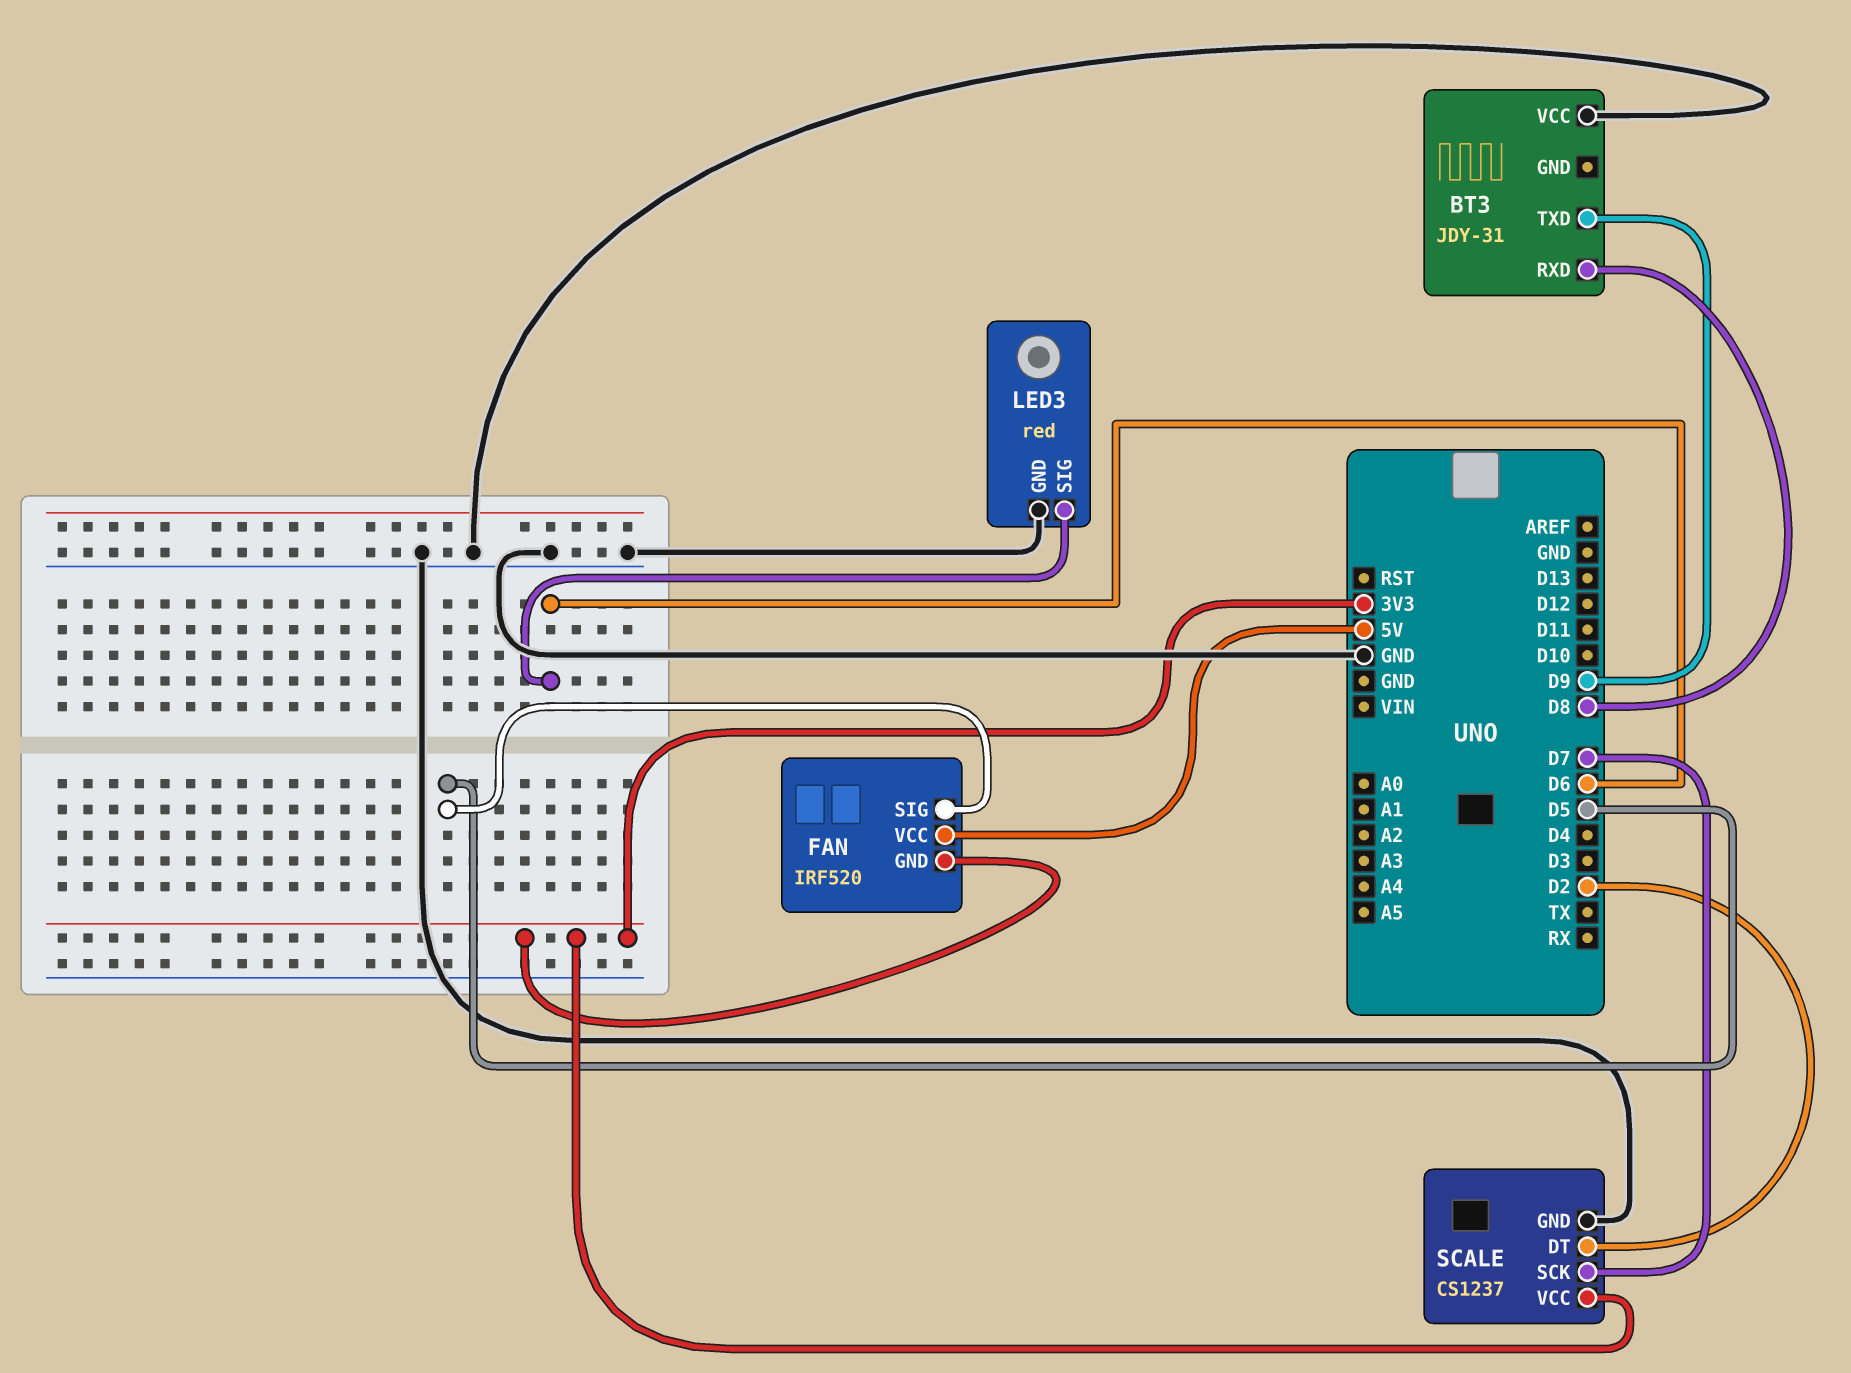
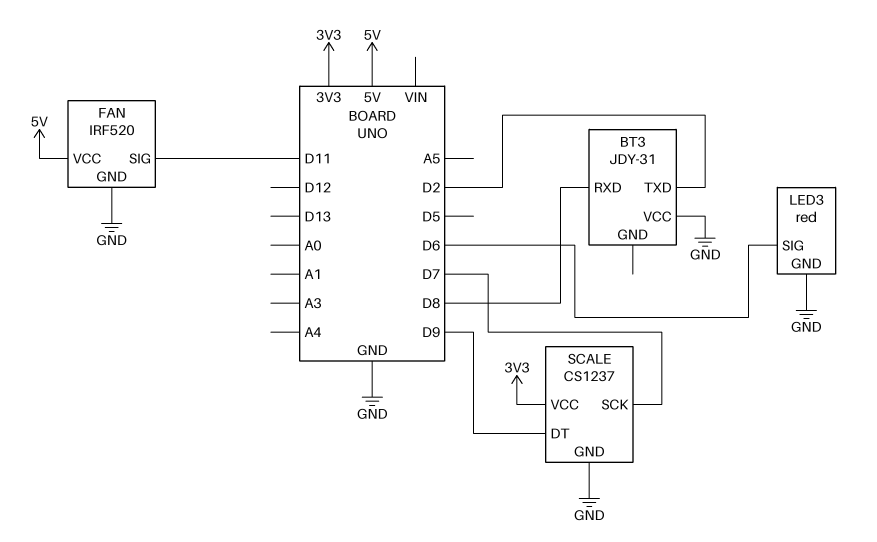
BT3 pin TXD: D9 -> D2
FAN pin GND: 3V3 -> GND
FAN pin SIG: D5 -> D11
SCALE pin DT: D2 -> D9

